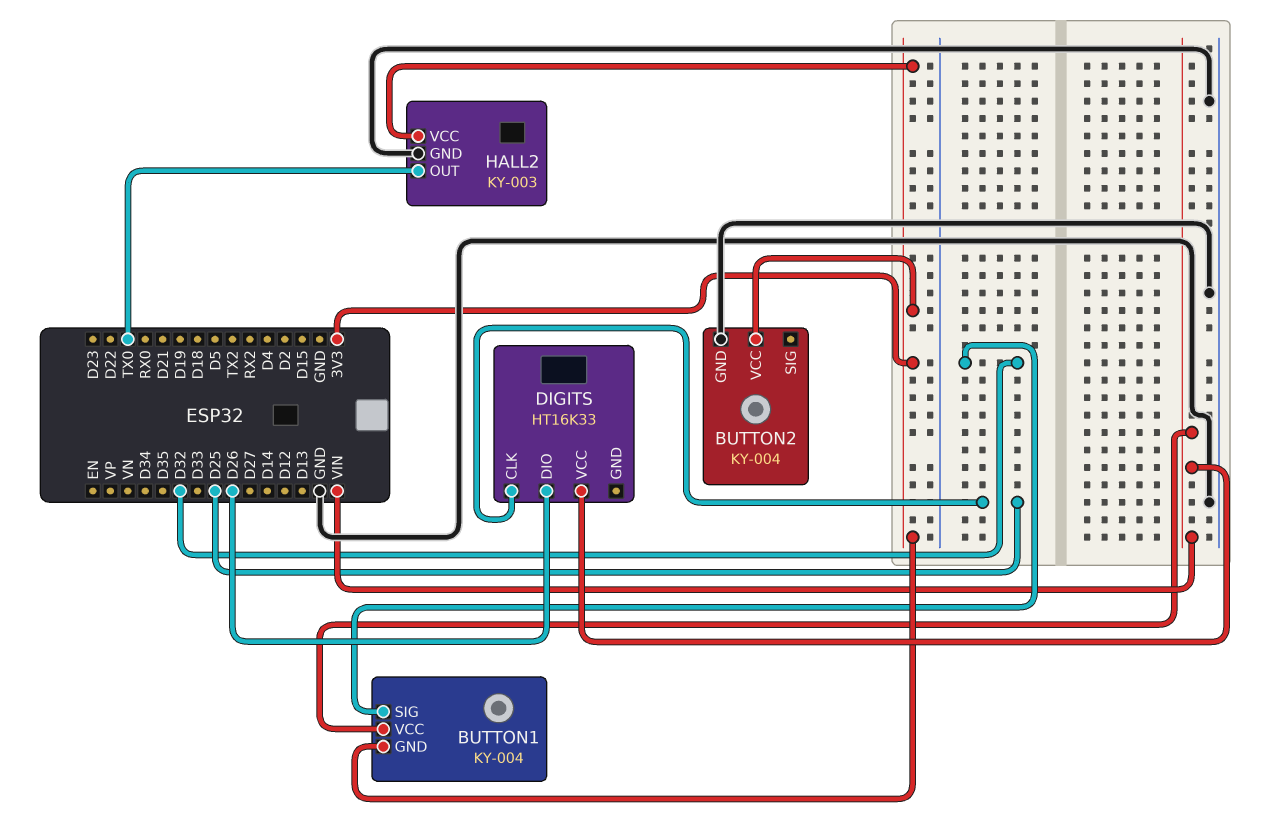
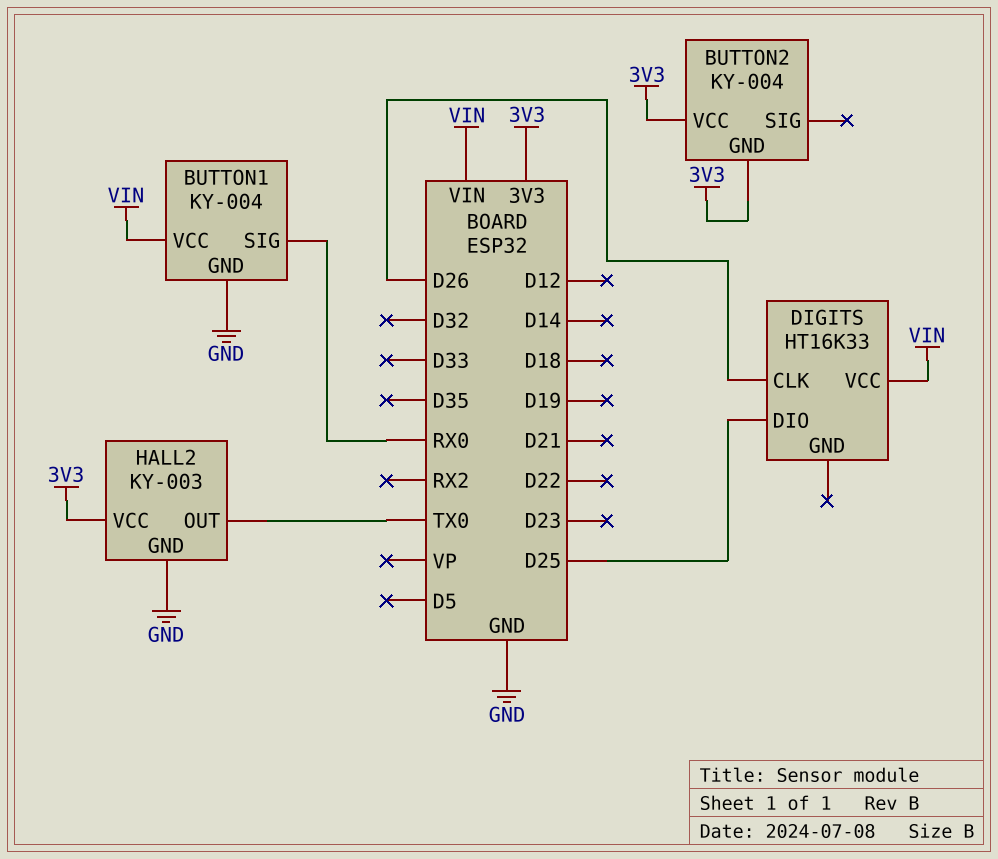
BUTTON1 pin GND: 3V3 -> GND
BUTTON1 pin SIG: D32 -> RX0
BUTTON2 pin GND: GND -> 3V3
DIGITS pin CLK: D25 -> D26
DIGITS pin DIO: D26 -> D25

